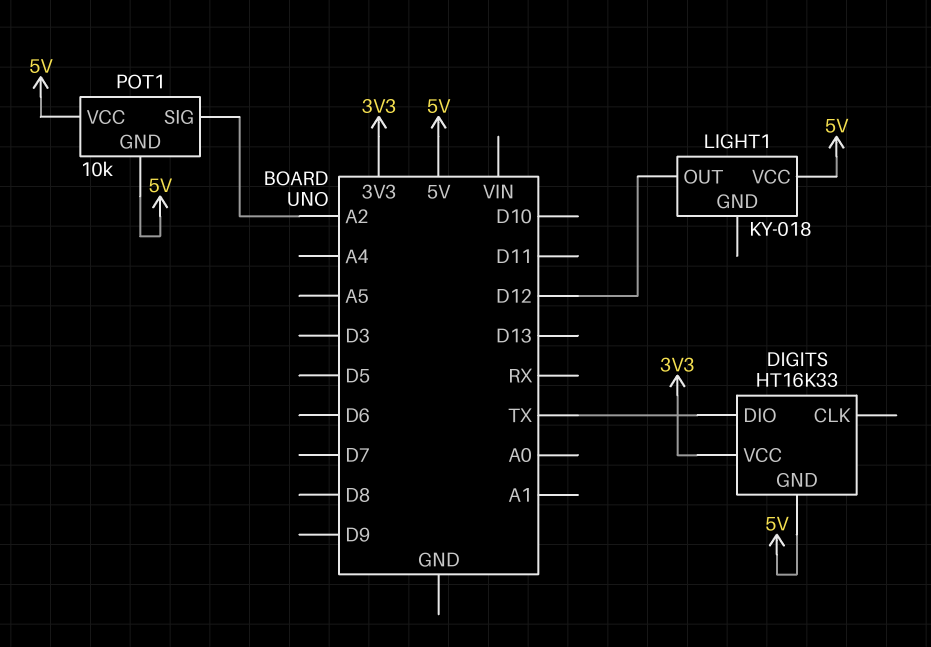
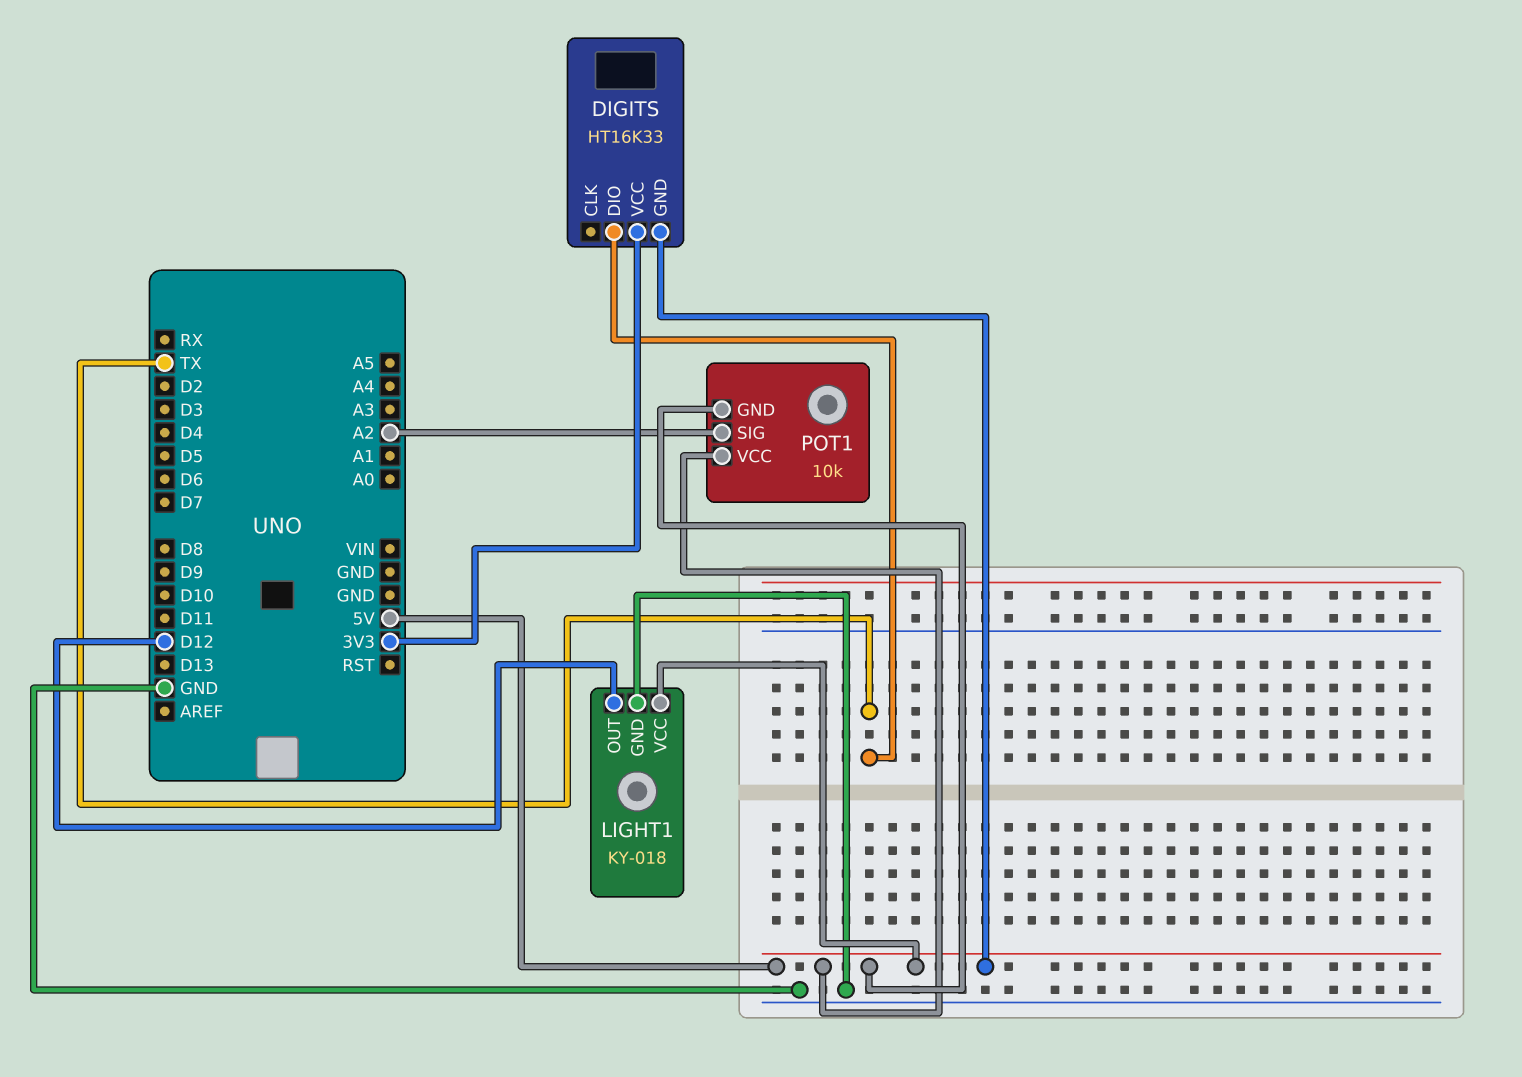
LIGHT1 pin GND: none -> GND

